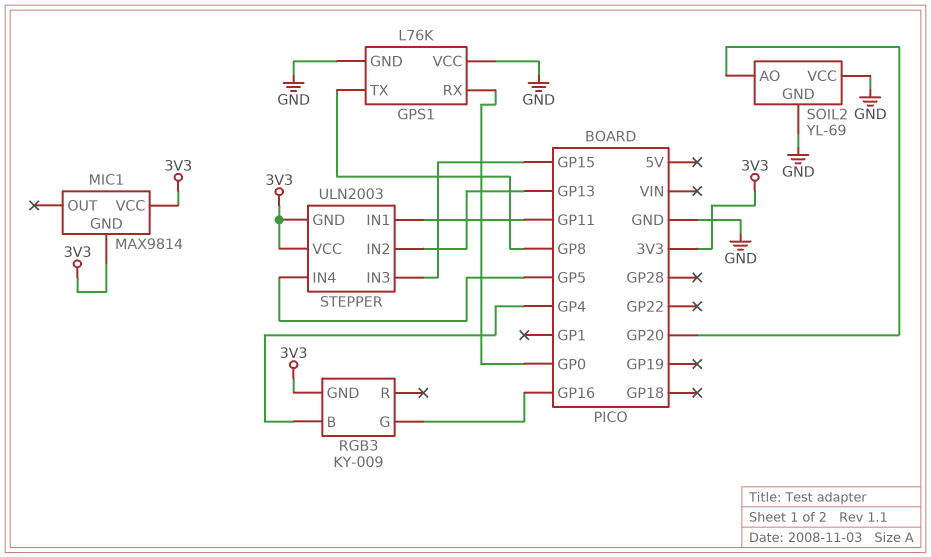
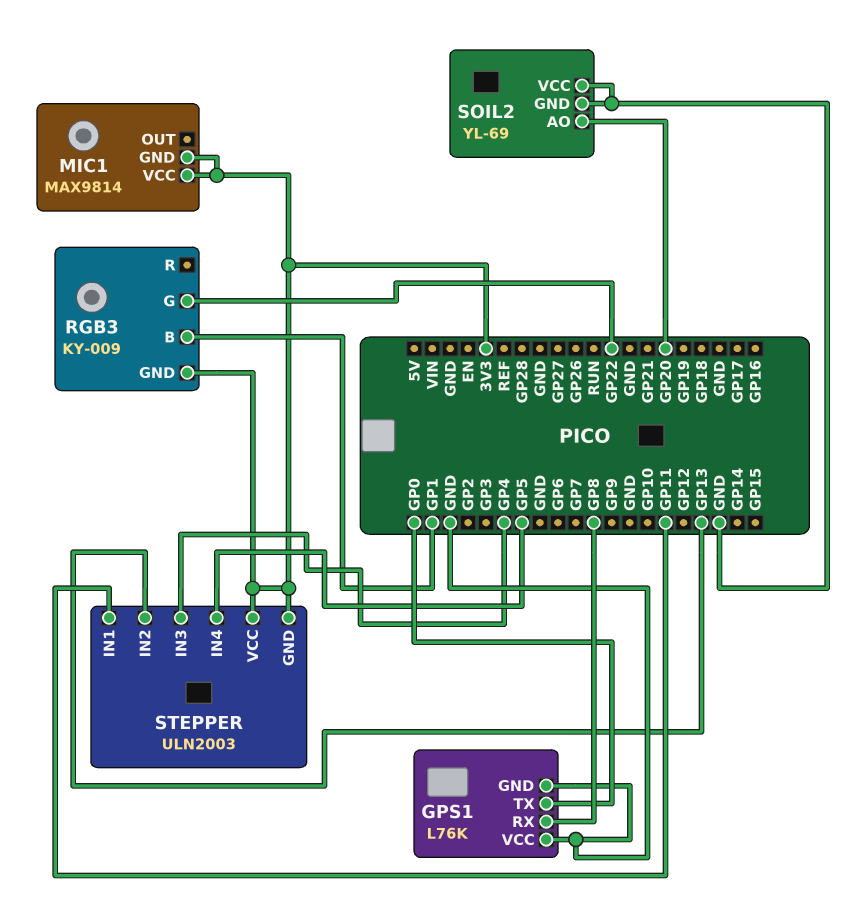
GPS1 pin RX: GP0 -> GP8
GPS1 pin TX: GP8 -> GP0
RGB3 pin B: GP4 -> GP1
RGB3 pin G: GP16 -> GP22
STEPPER pin IN3: GP15 -> GP4

